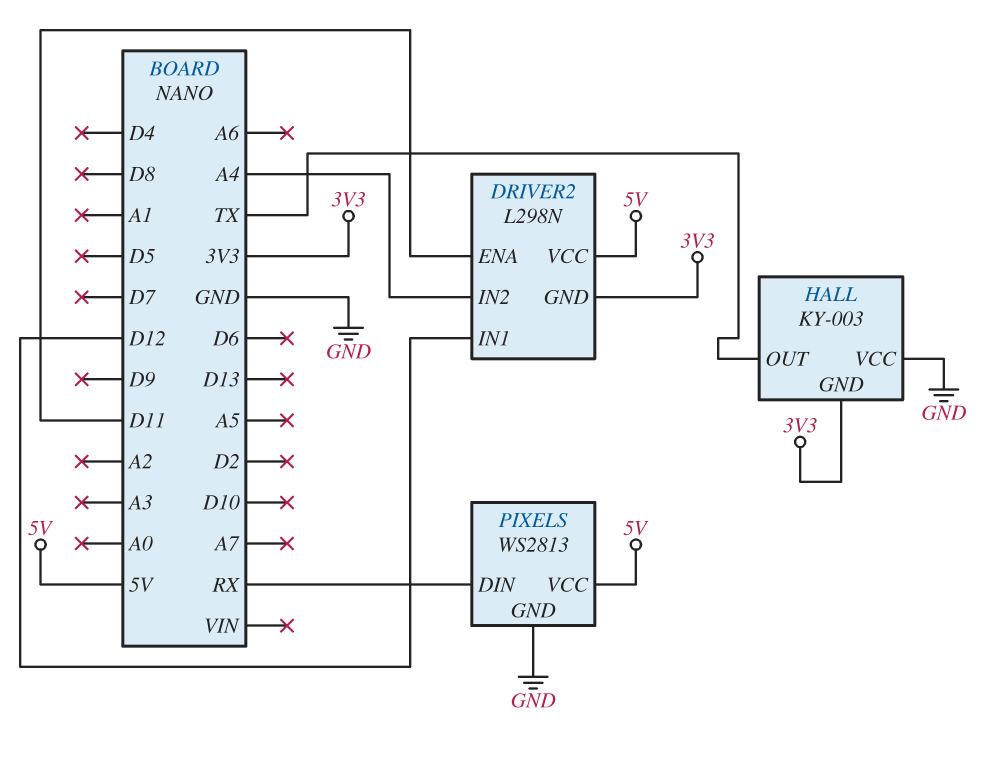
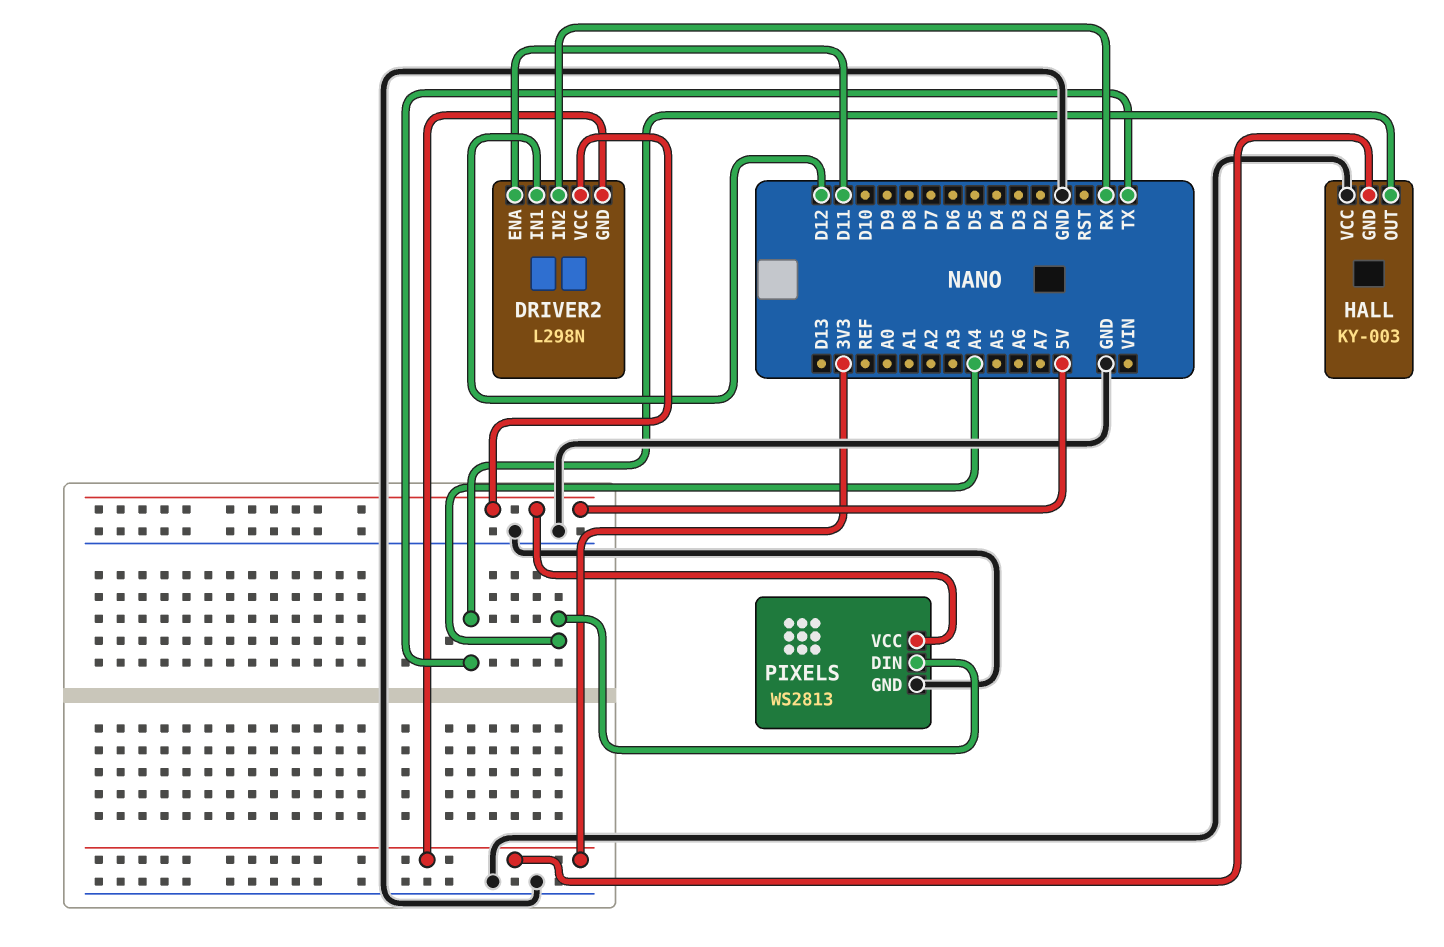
DRIVER2 pin IN2: A4 -> RX
PIXELS pin DIN: RX -> A4

